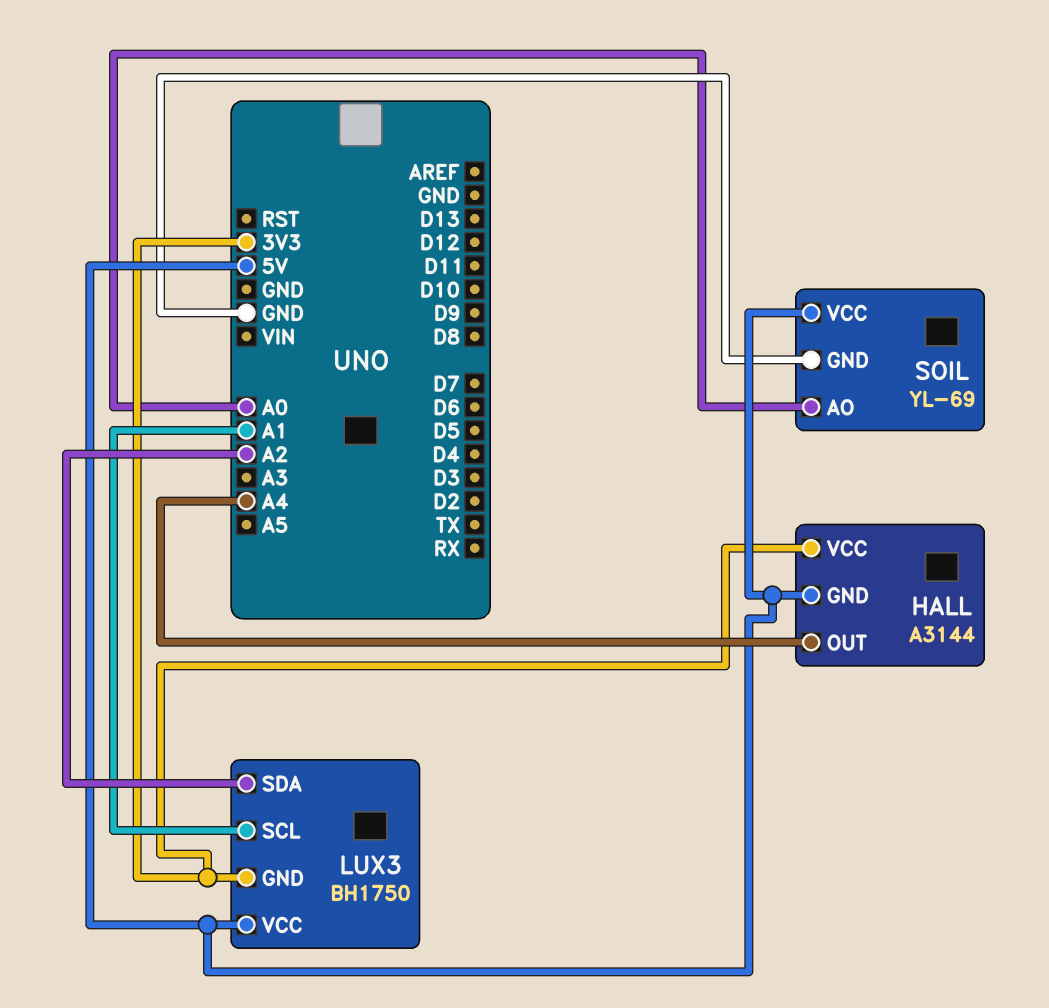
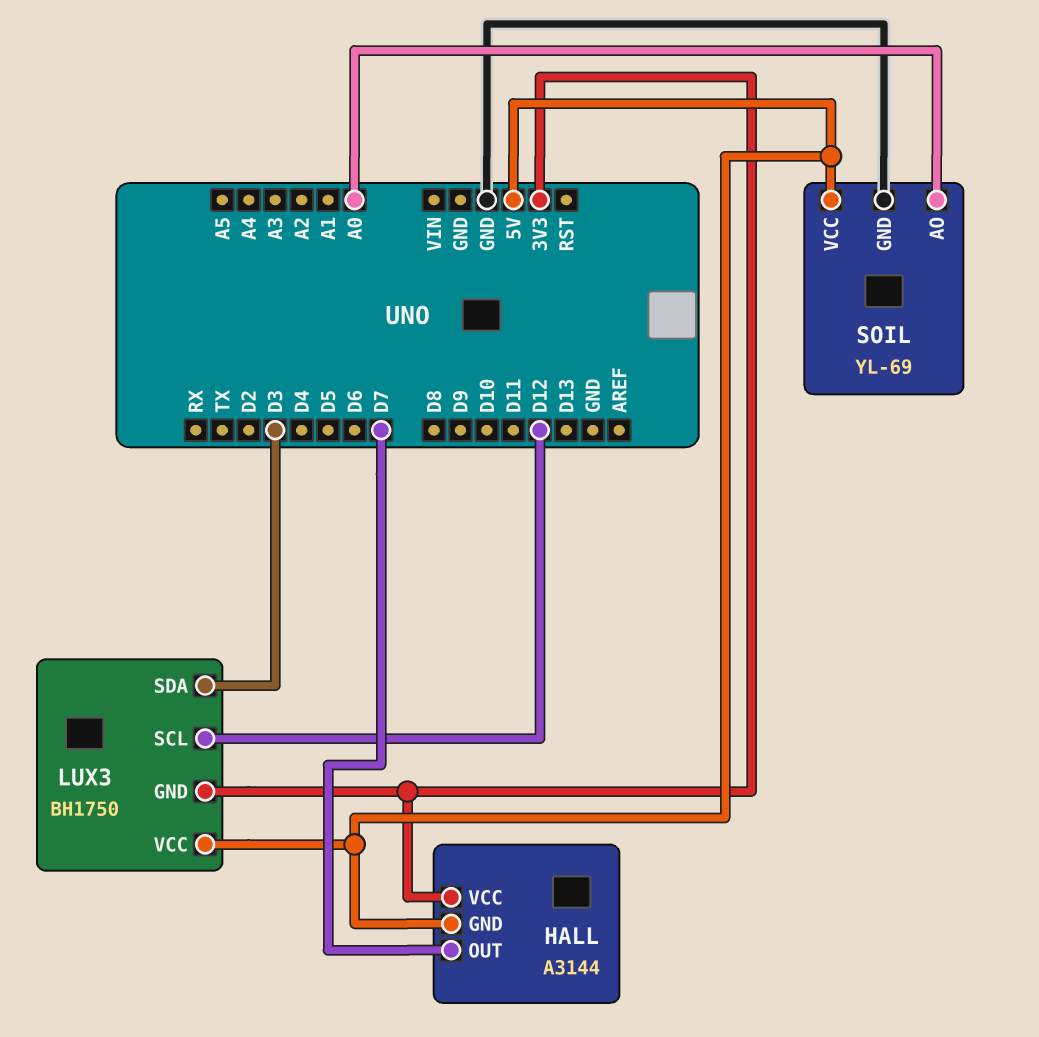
HALL pin OUT: A4 -> D7
LUX3 pin SCL: A1 -> D12
LUX3 pin SDA: A2 -> D3

